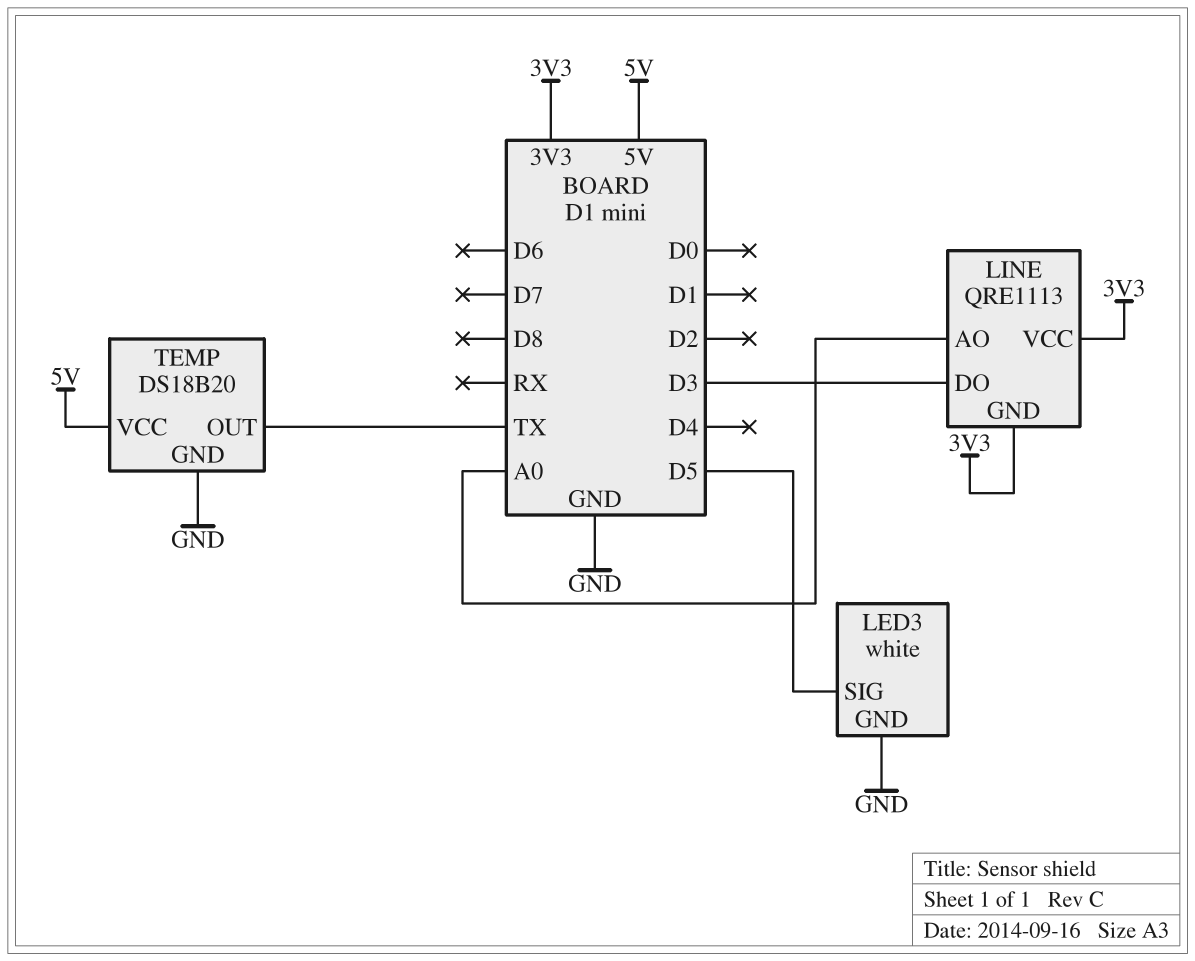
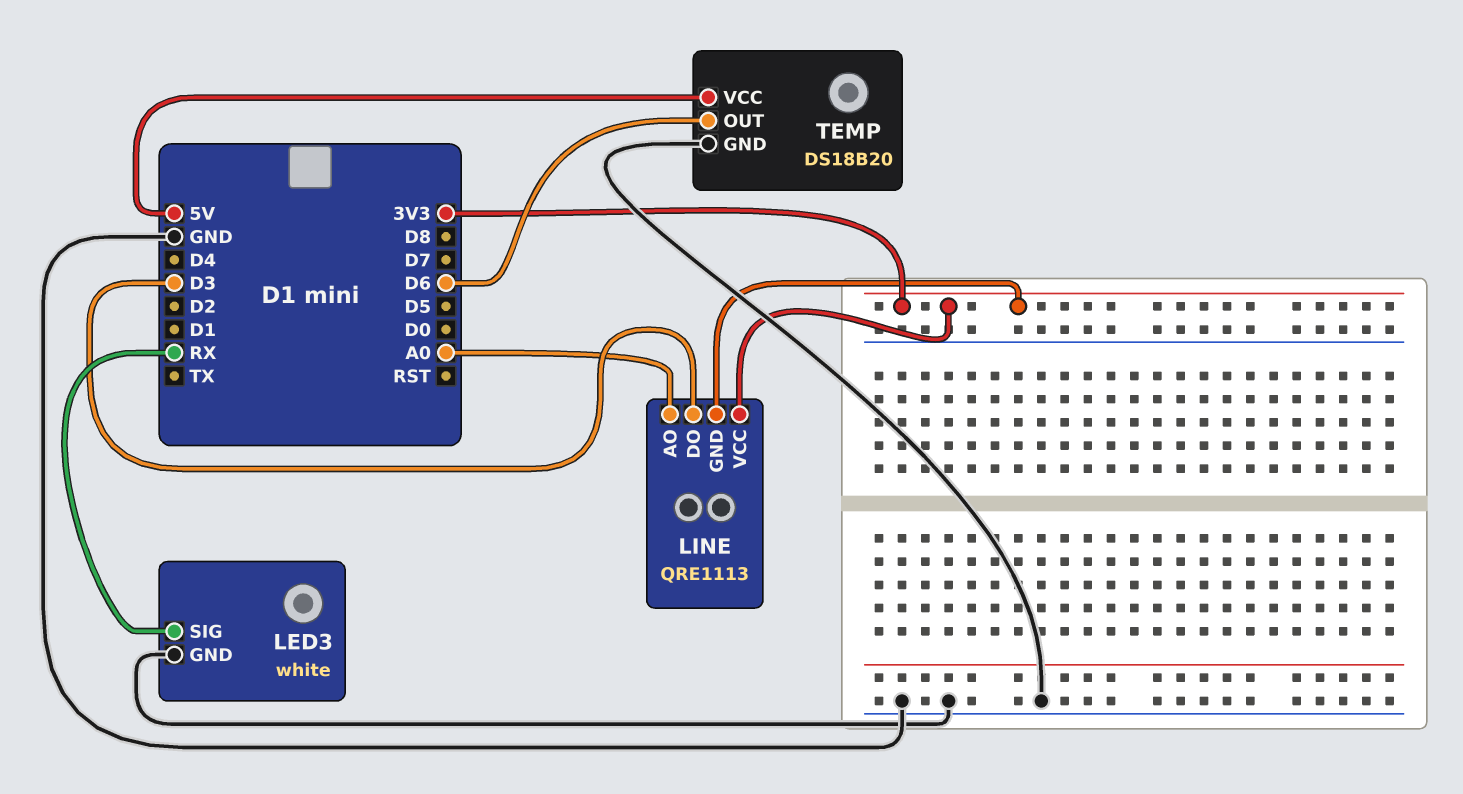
LED3 pin SIG: D5 -> RX
TEMP pin OUT: TX -> D6

